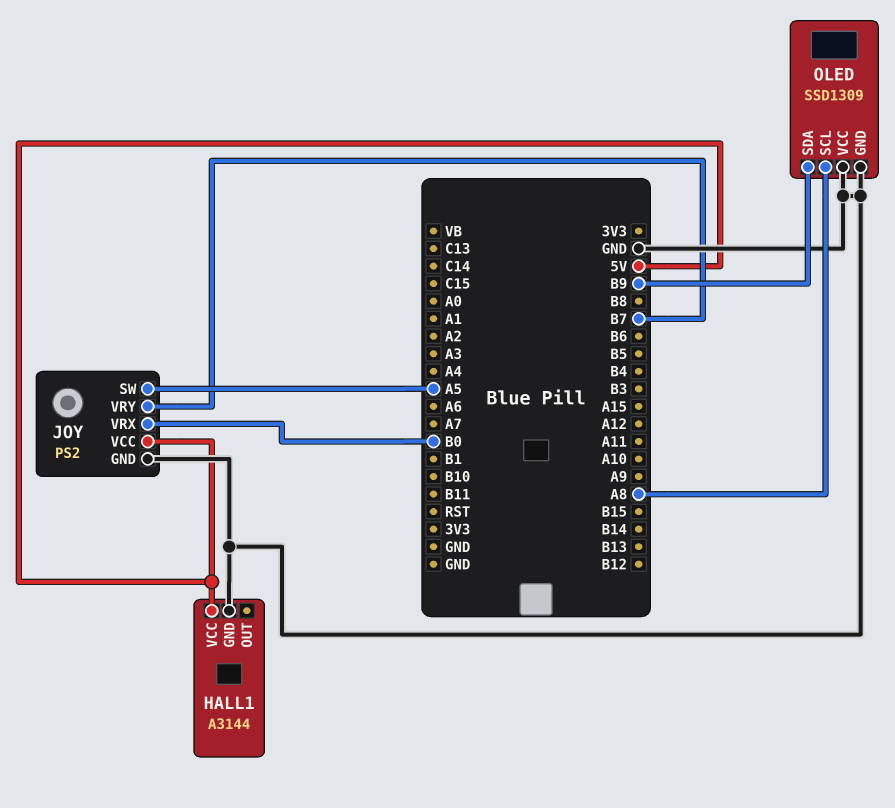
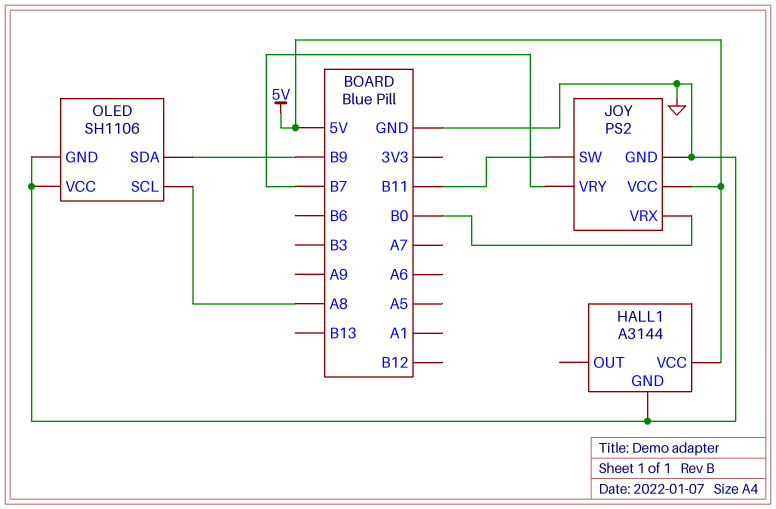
JOY pin SW: A5 -> B11
OLED: SSD1309 -> SH1106

